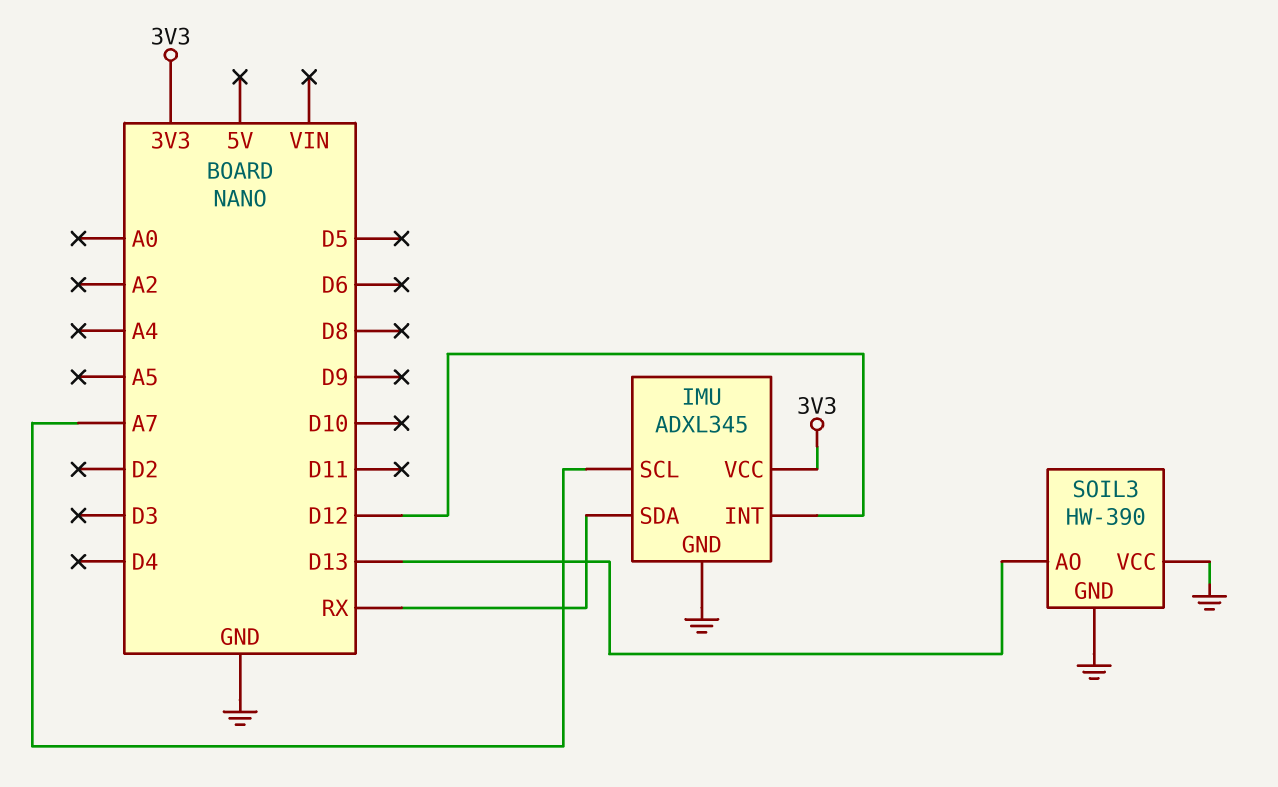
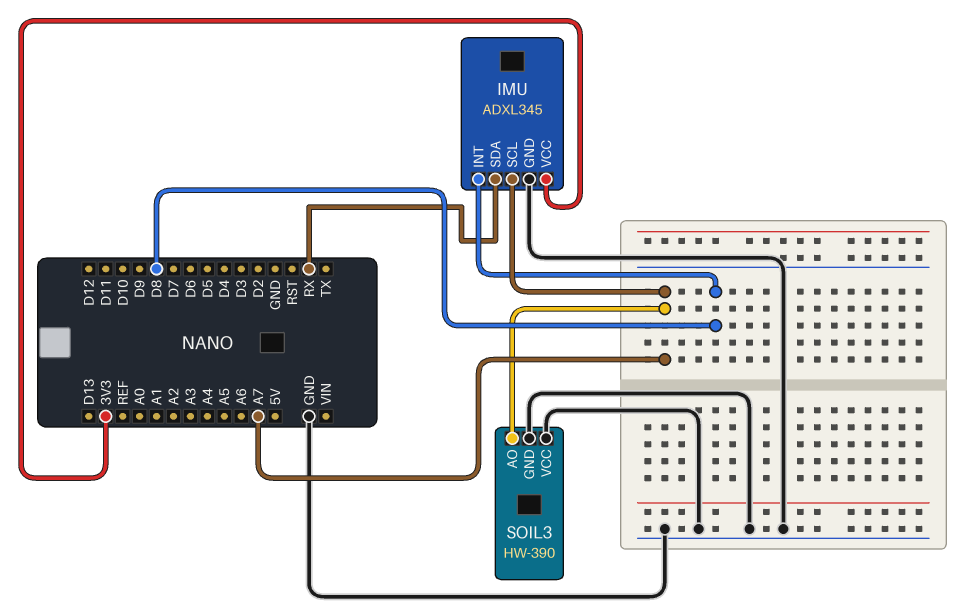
IMU pin INT: D12 -> D8
SOIL3 pin AO: D13 -> A7

